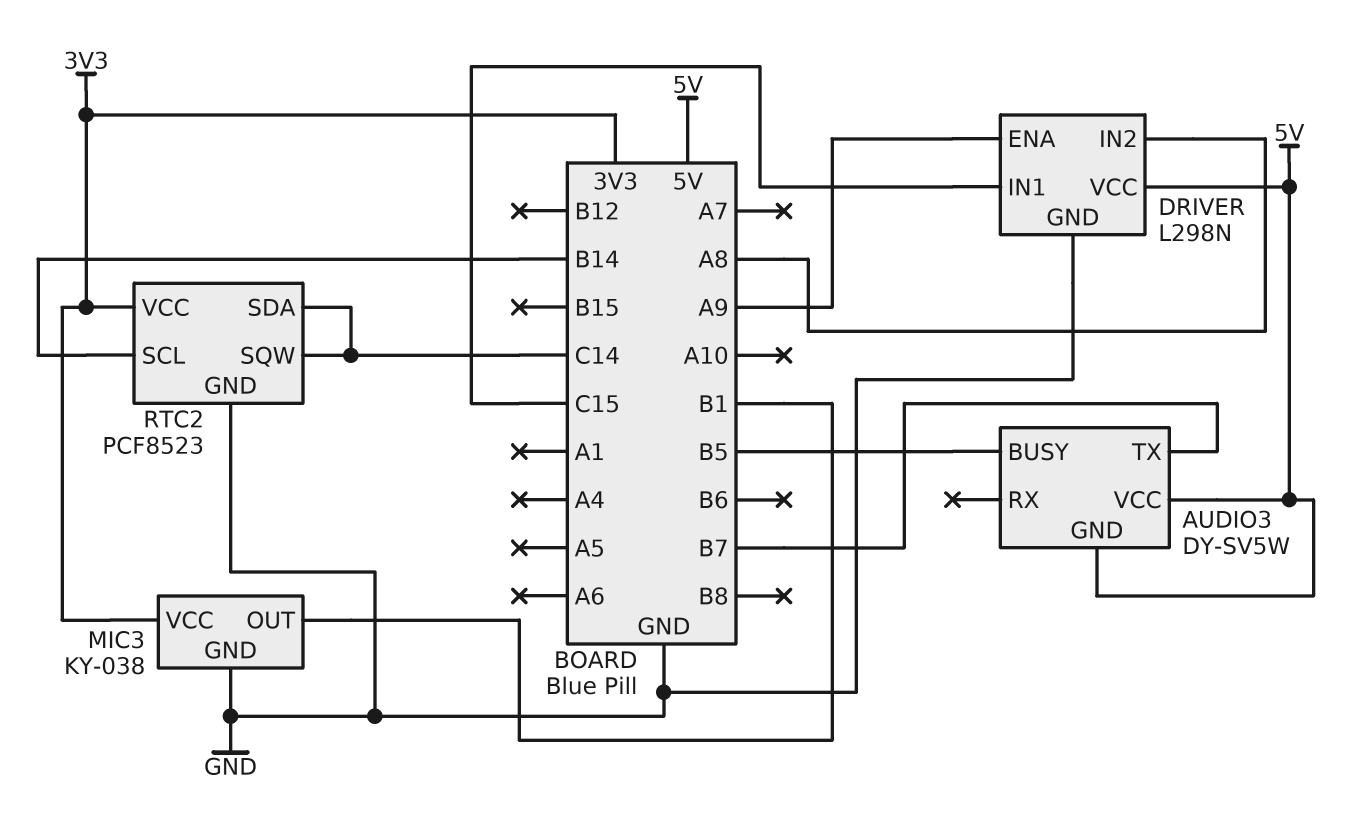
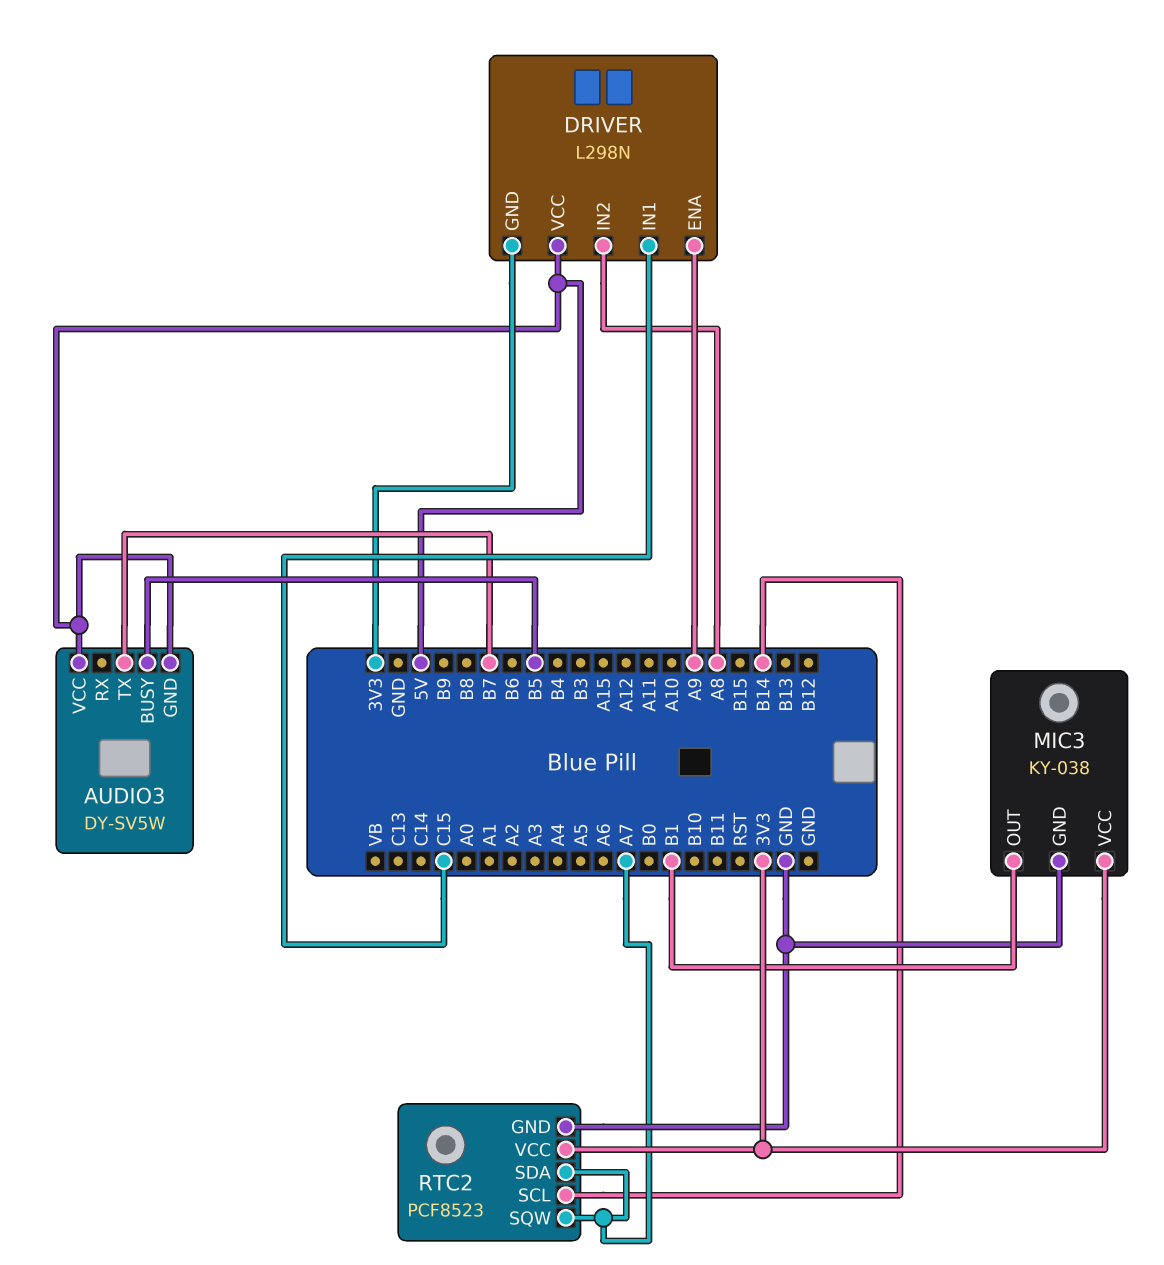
DRIVER pin GND: GND -> 3V3
RTC2 pin SDA: C14 -> A7
RTC2 pin SQW: C14 -> A7

